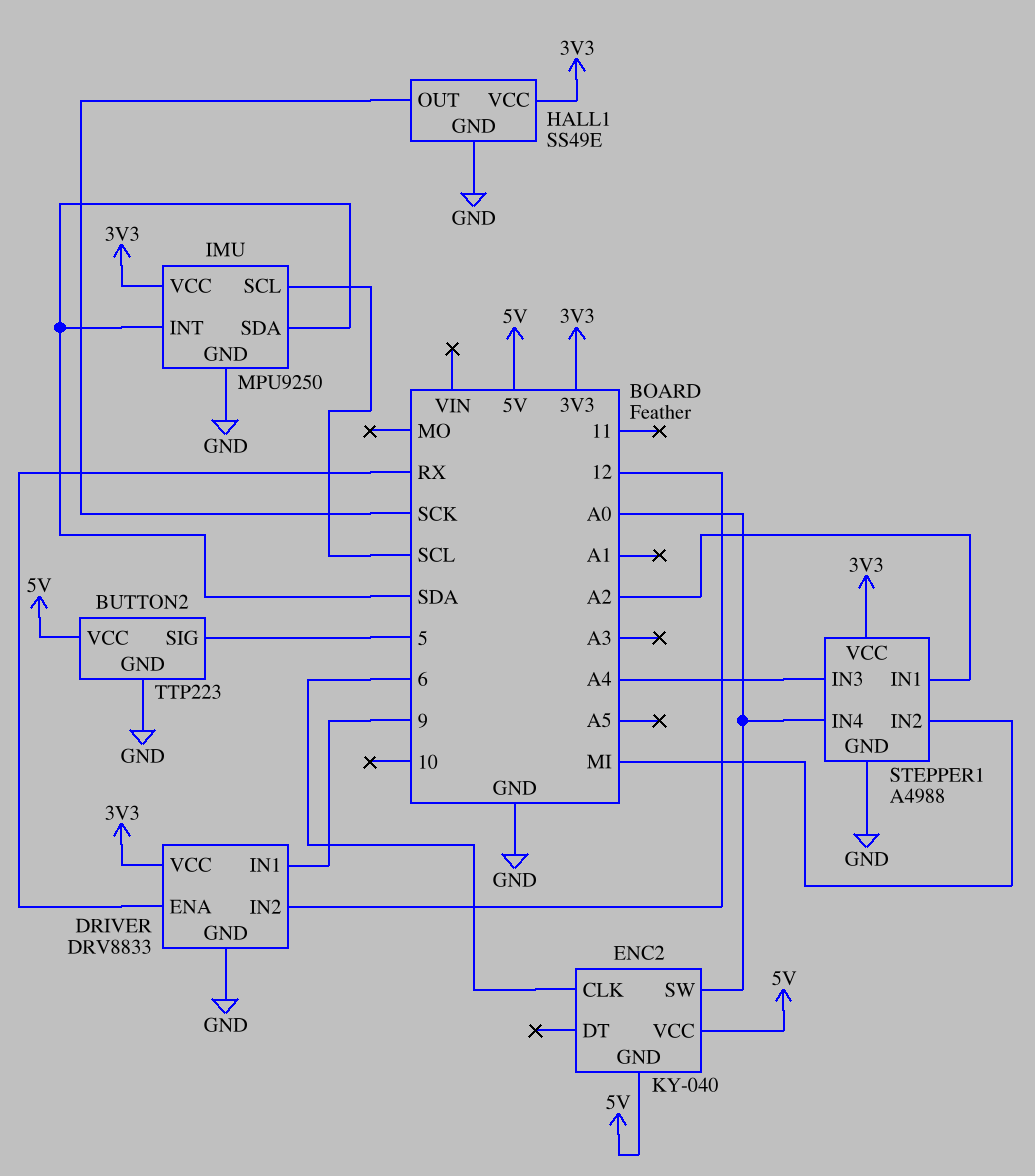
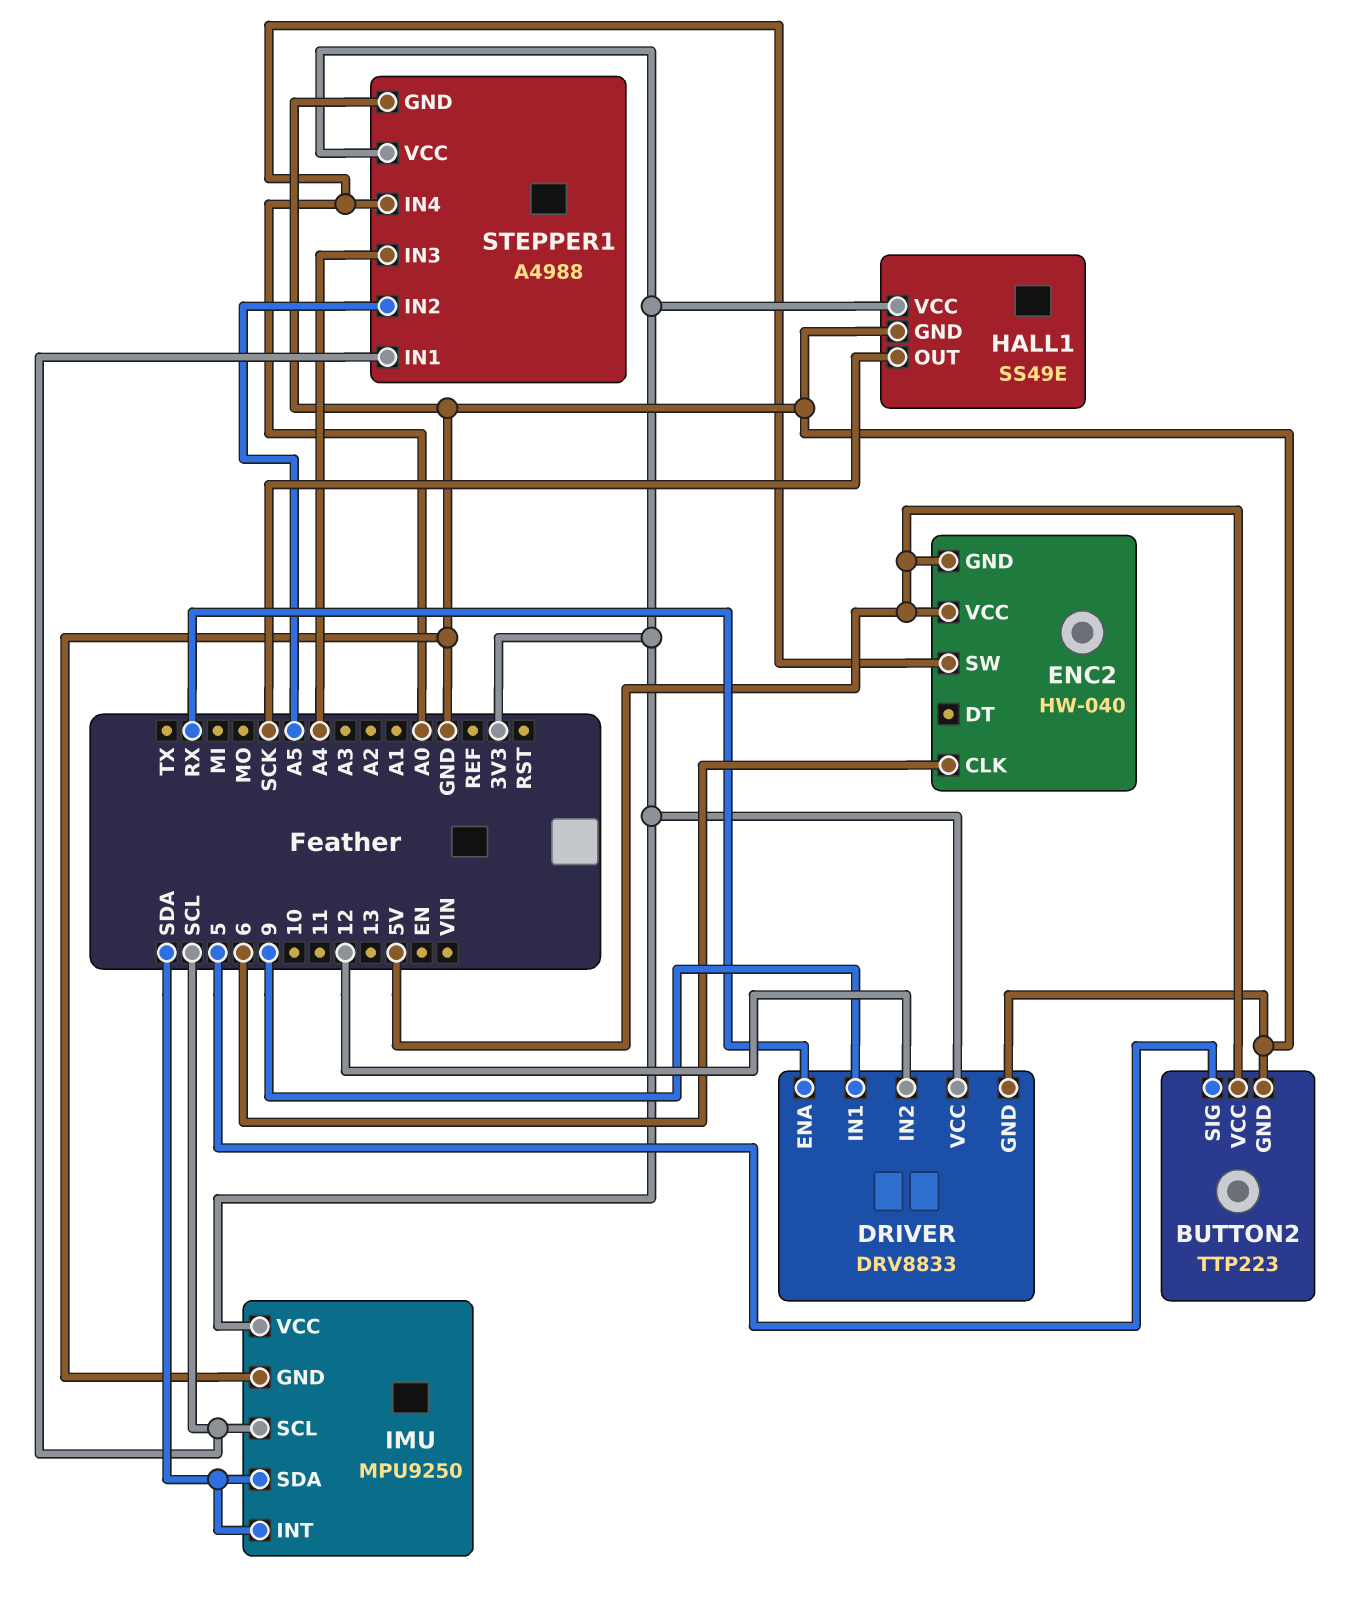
ENC2: KY-040 -> HW-040
STEPPER1 pin IN1: A2 -> SCL
STEPPER1 pin IN2: MI -> A5

